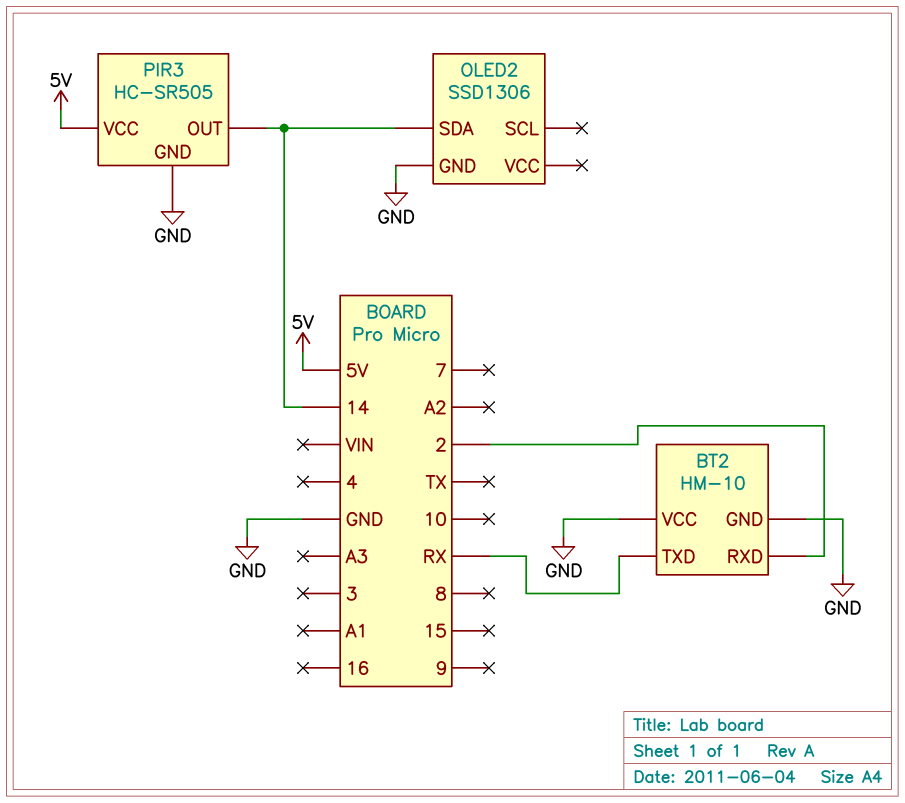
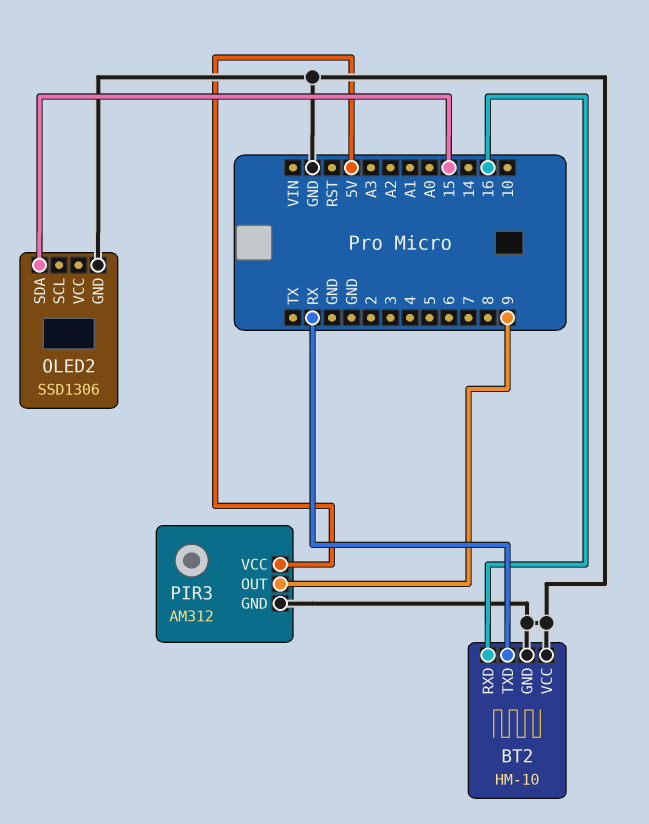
BT2 pin RXD: 2 -> 16
OLED2 pin SDA: 14 -> 15
PIR3: HC-SR505 -> AM312
PIR3 pin OUT: 14 -> 9

